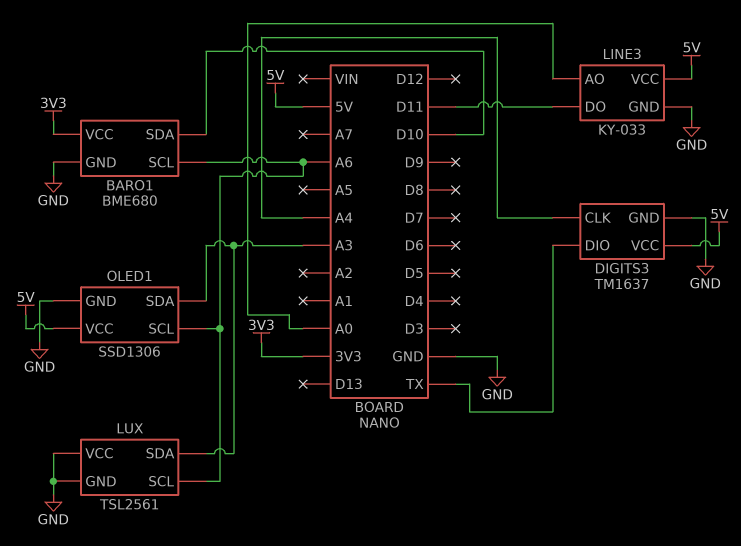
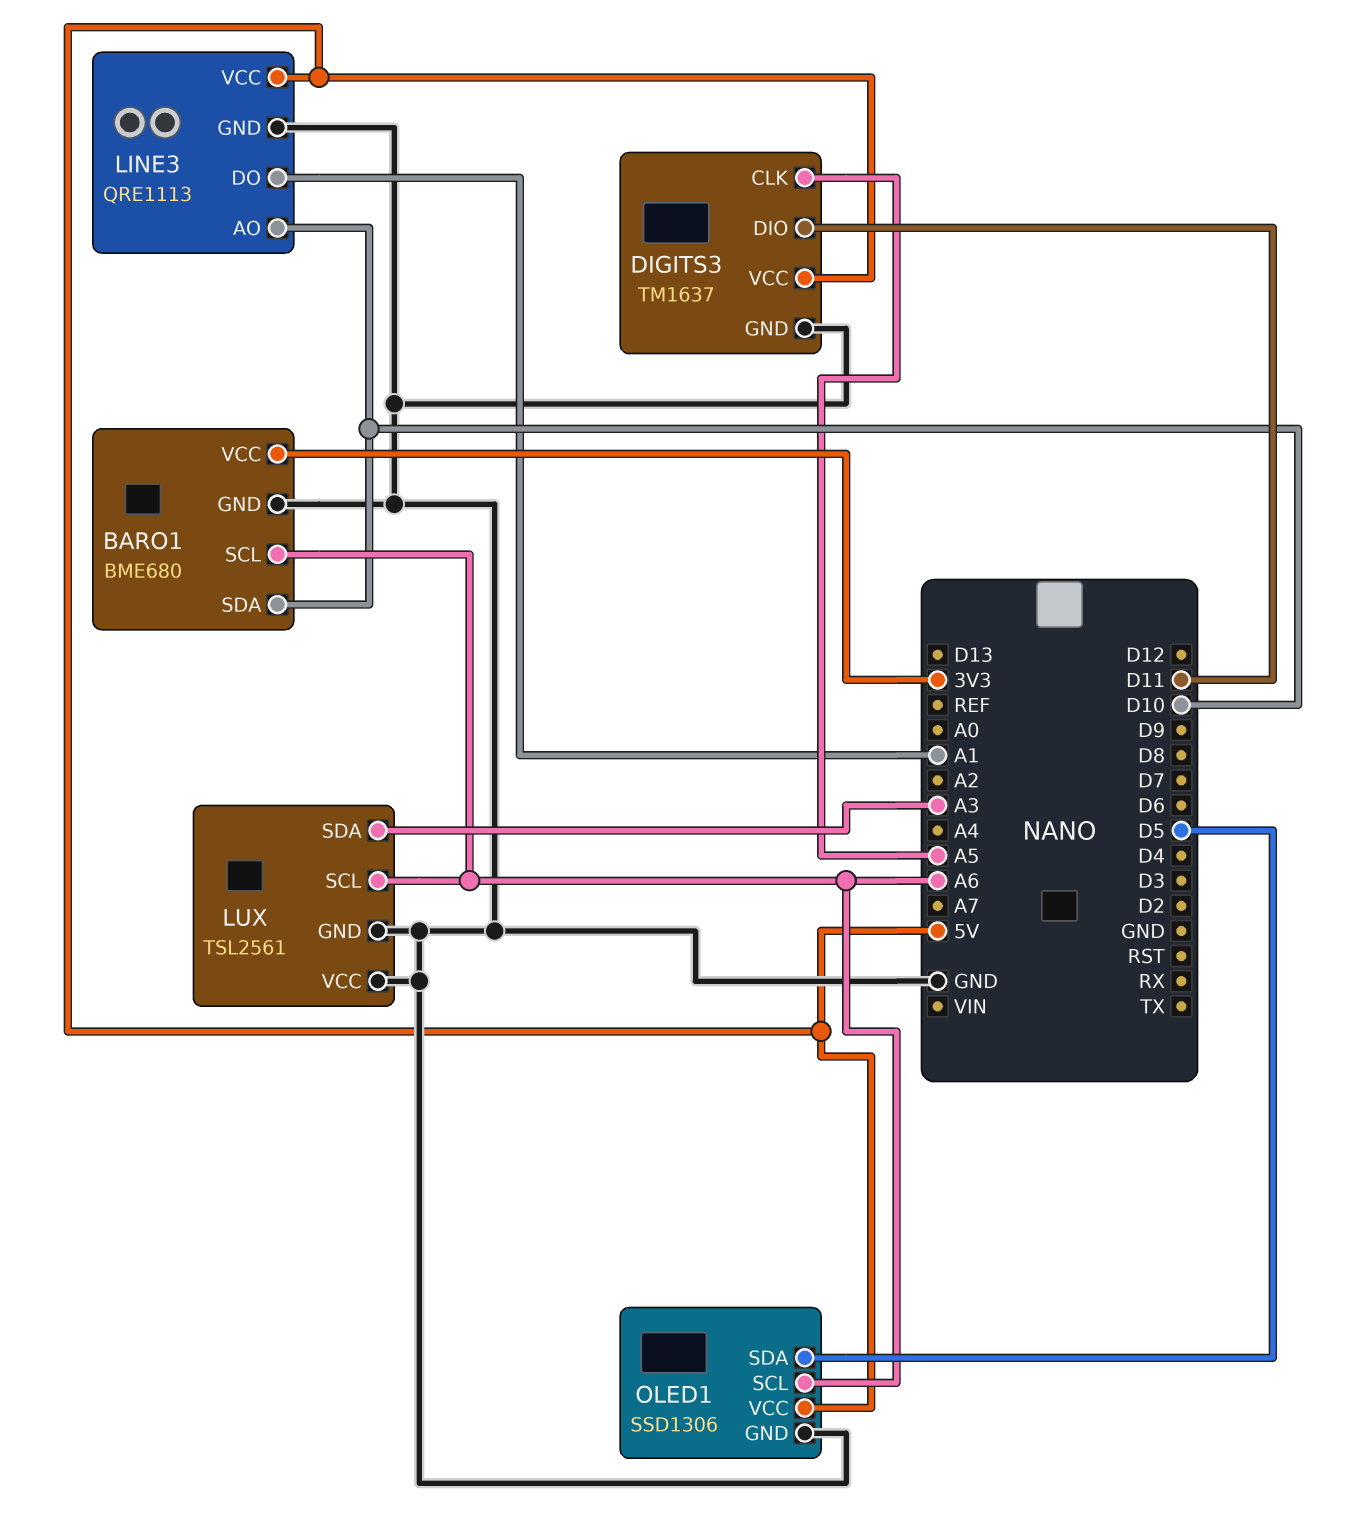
DIGITS3 pin CLK: A4 -> A5
DIGITS3 pin DIO: TX -> D11
LINE3: KY-033 -> QRE1113
LINE3 pin AO: A0 -> D10
LINE3 pin DO: D11 -> A1
OLED1 pin SDA: A3 -> D5

